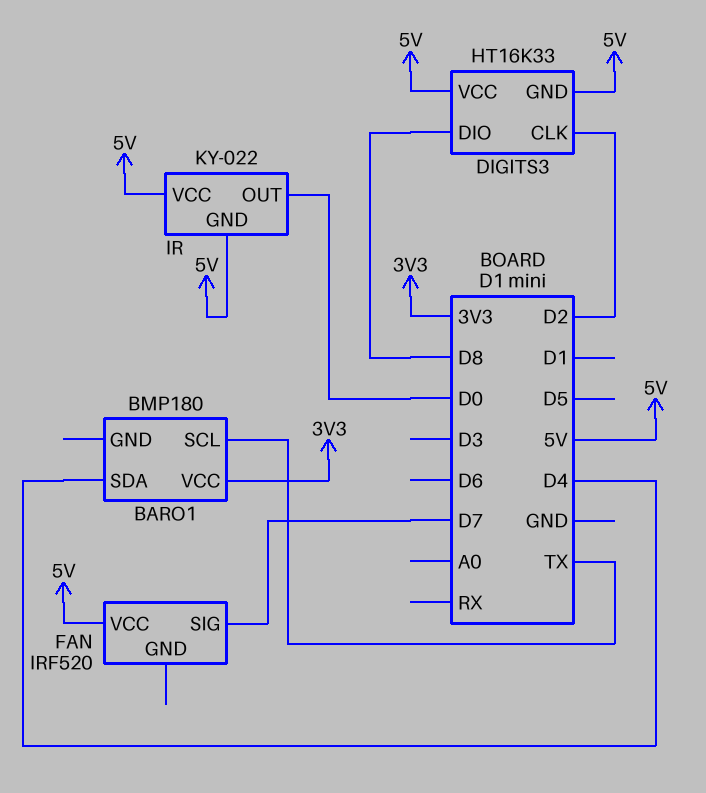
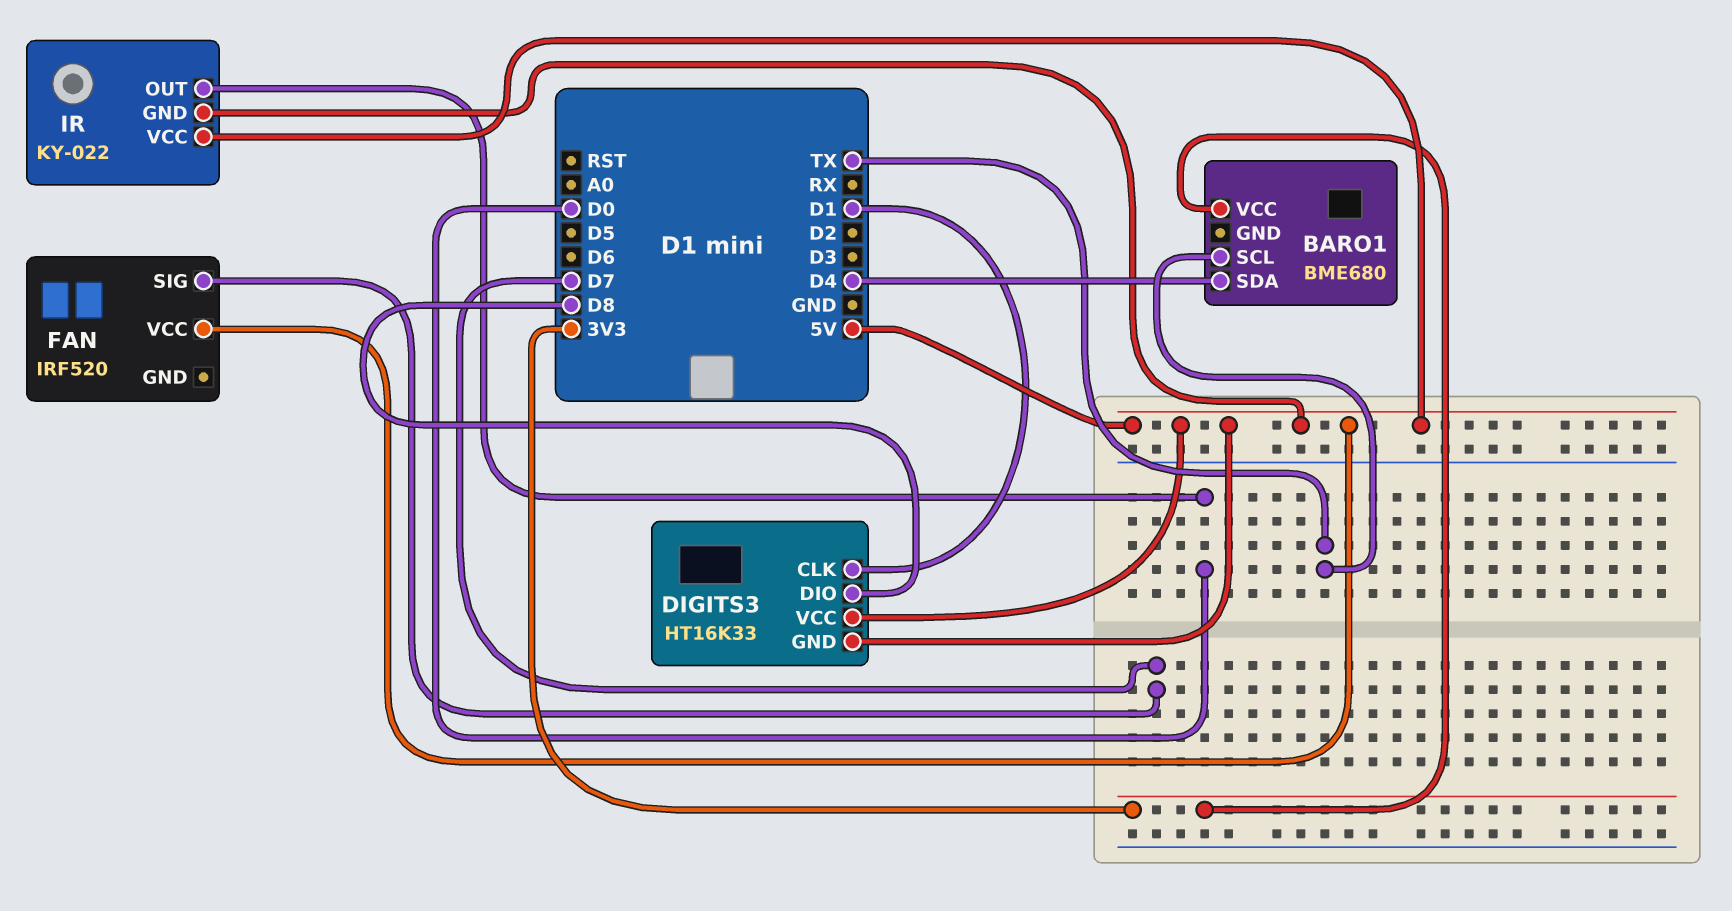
BARO1: BMP180 -> BME680
DIGITS3 pin CLK: D2 -> D1

